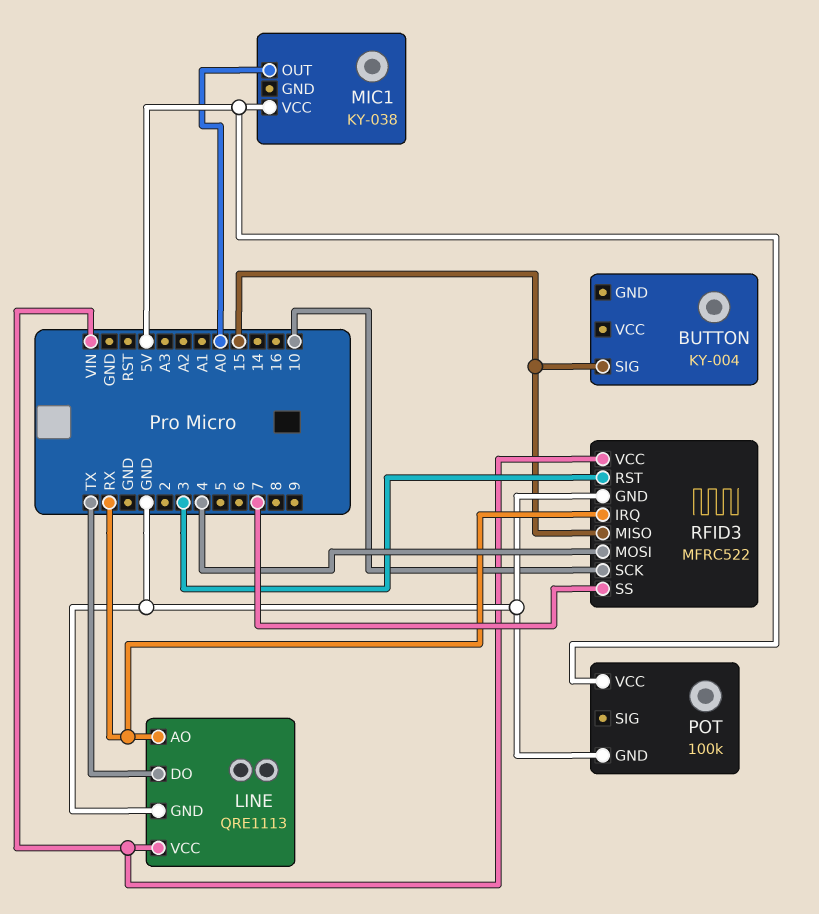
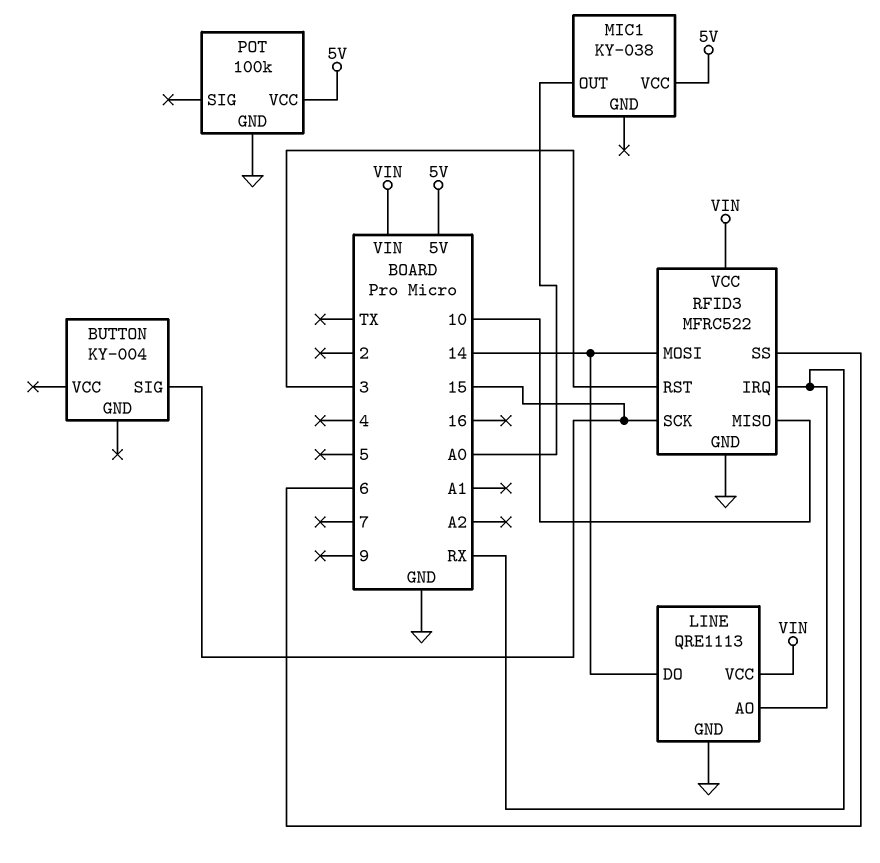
LINE pin DO: TX -> 14
RFID3 pin MISO: 15 -> 10
RFID3 pin MOSI: 4 -> 14
RFID3 pin SCK: 10 -> 15
RFID3 pin SS: 7 -> 6

